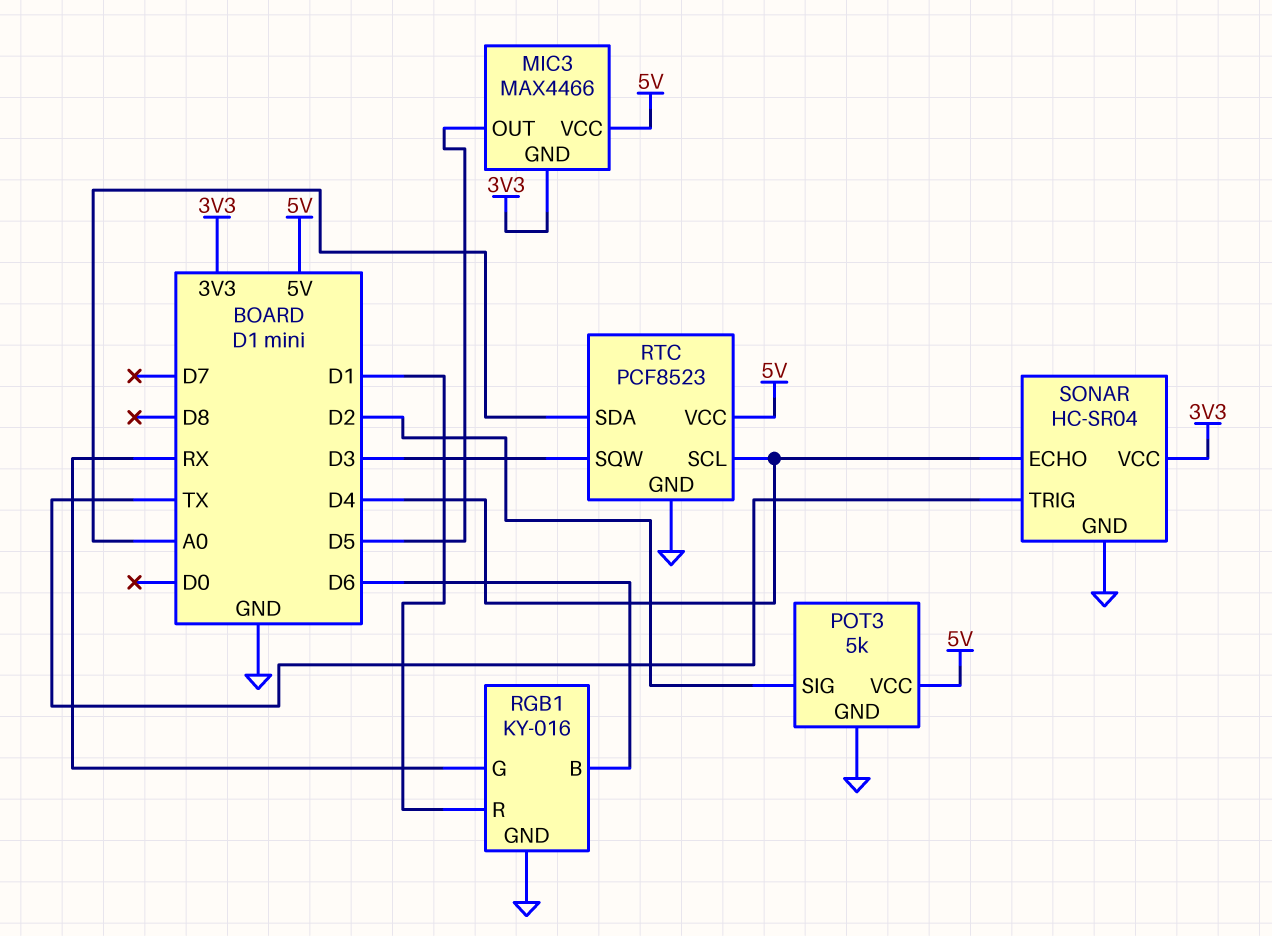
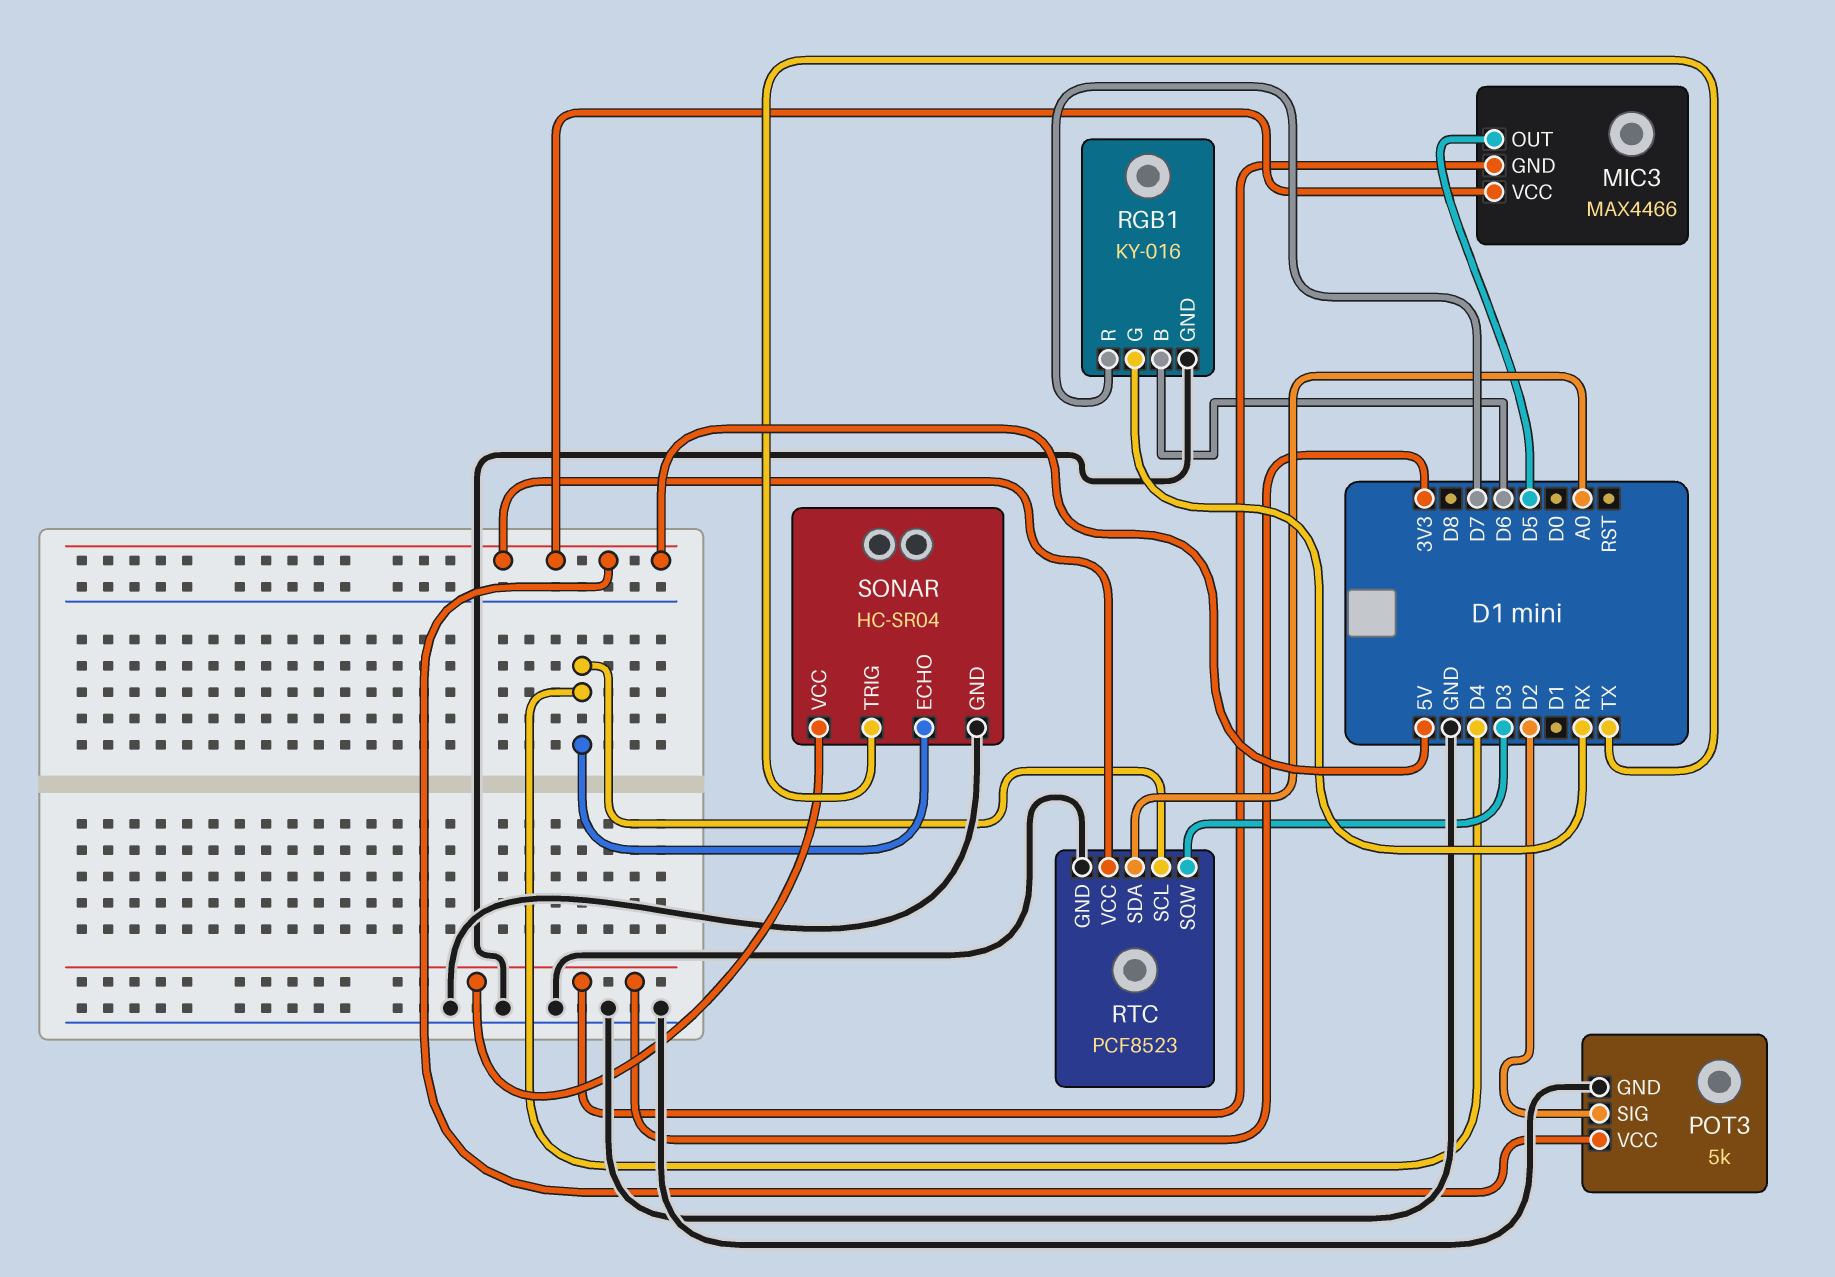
RGB1 pin R: D1 -> D7

